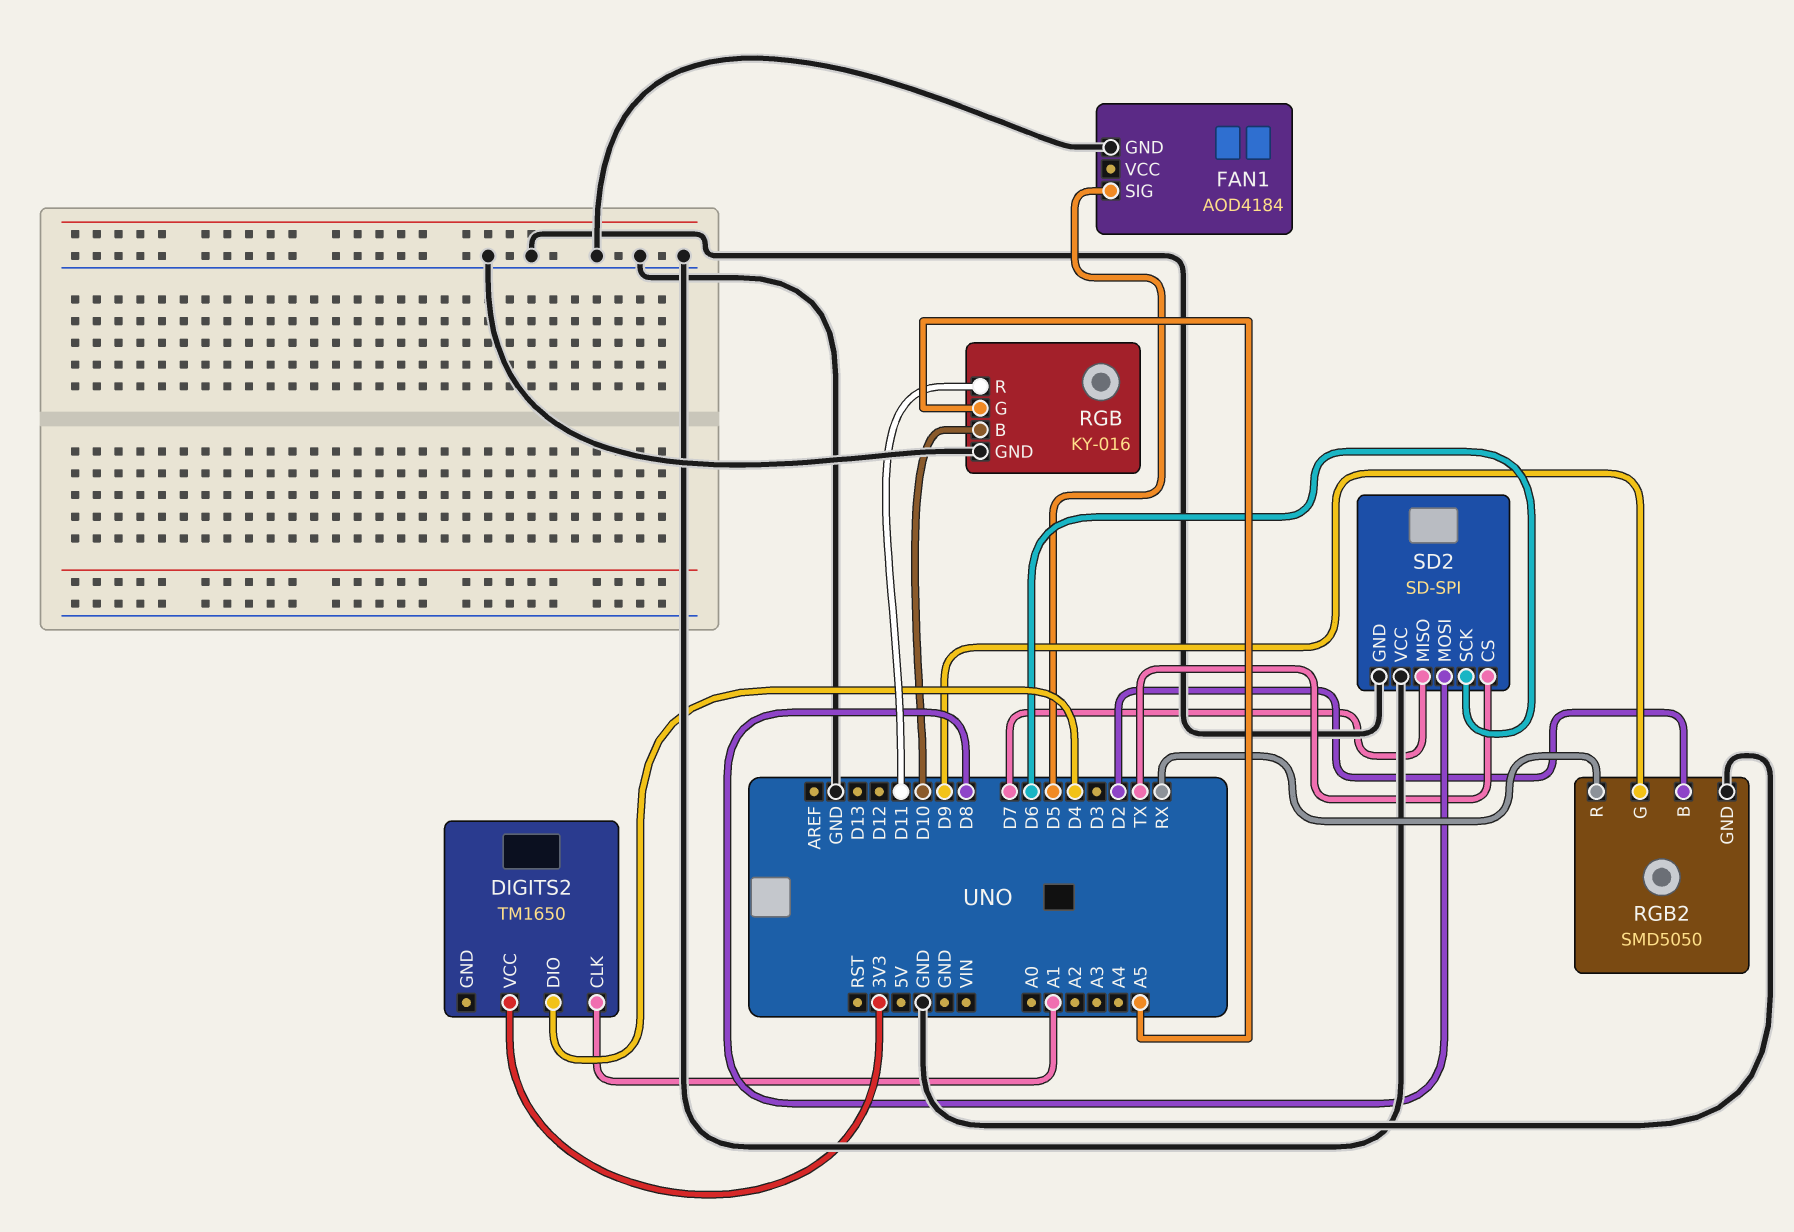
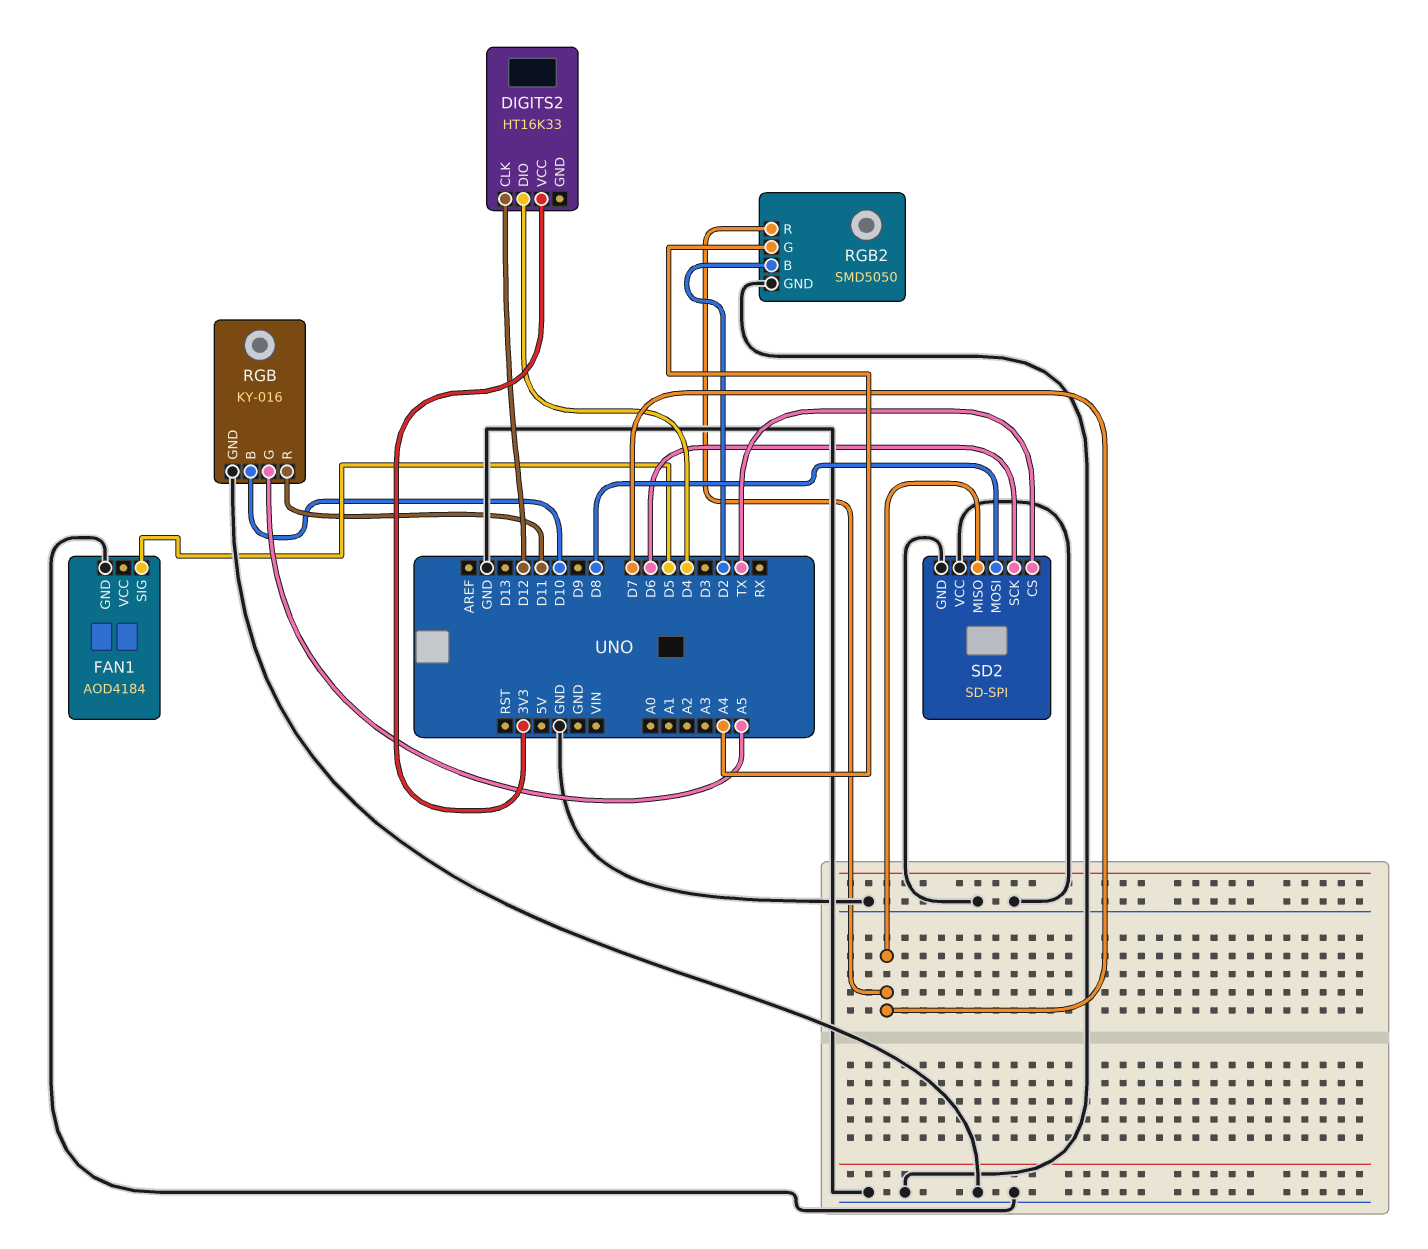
DIGITS2: TM1650 -> HT16K33
DIGITS2 pin CLK: A1 -> D12
RGB2 pin G: D9 -> A4
RGB2 pin R: RX -> D7

